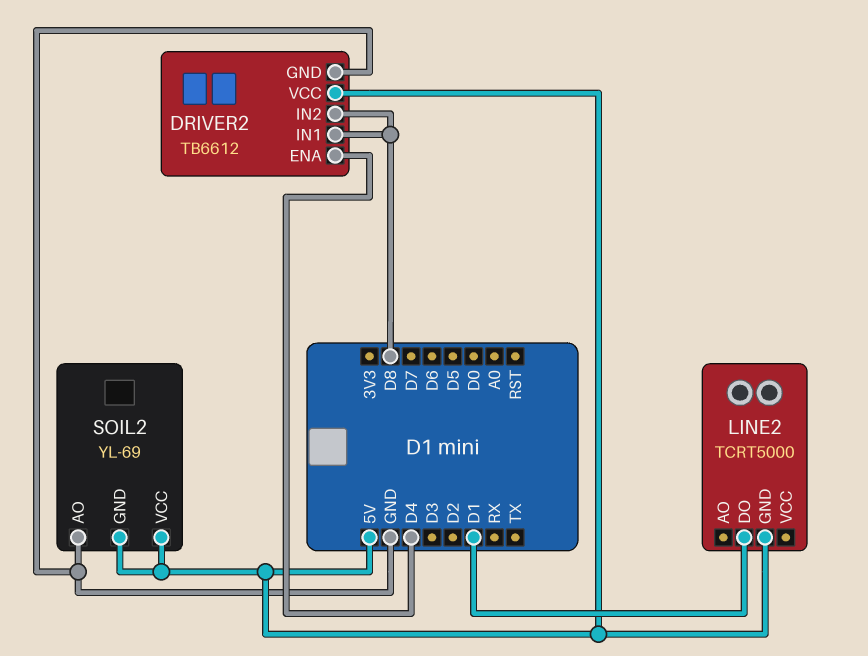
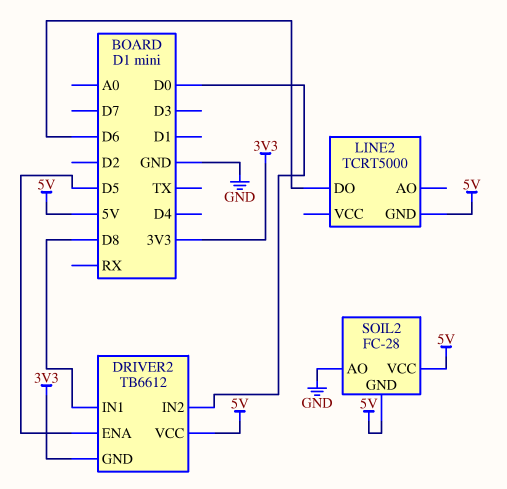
DRIVER2 pin ENA: D4 -> D5
DRIVER2 pin GND: GND -> 3V3
DRIVER2 pin IN2: D8 -> D0
LINE2 pin DO: D1 -> D6
SOIL2: YL-69 -> FC-28

